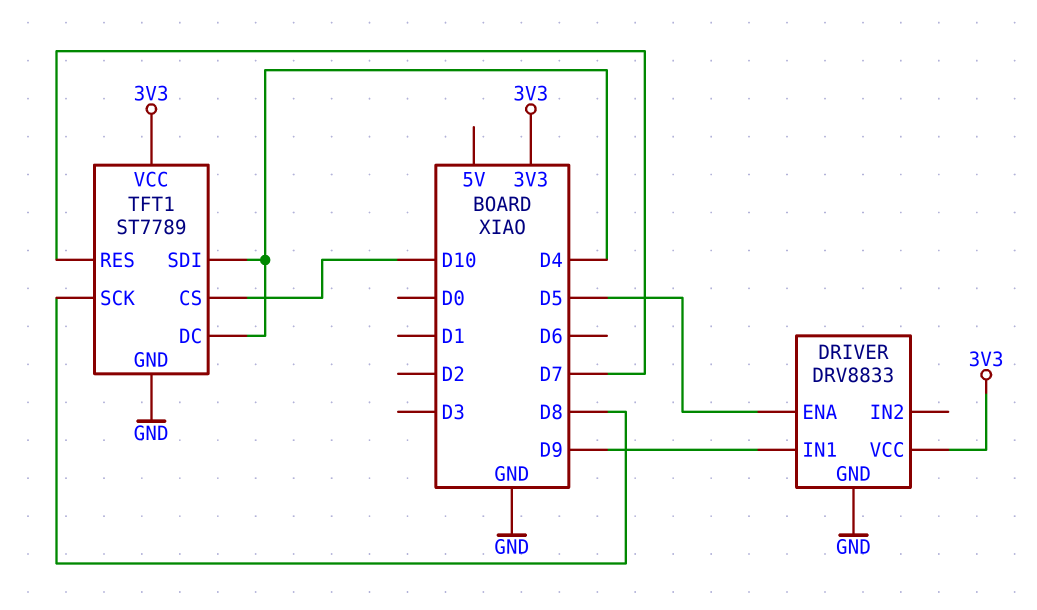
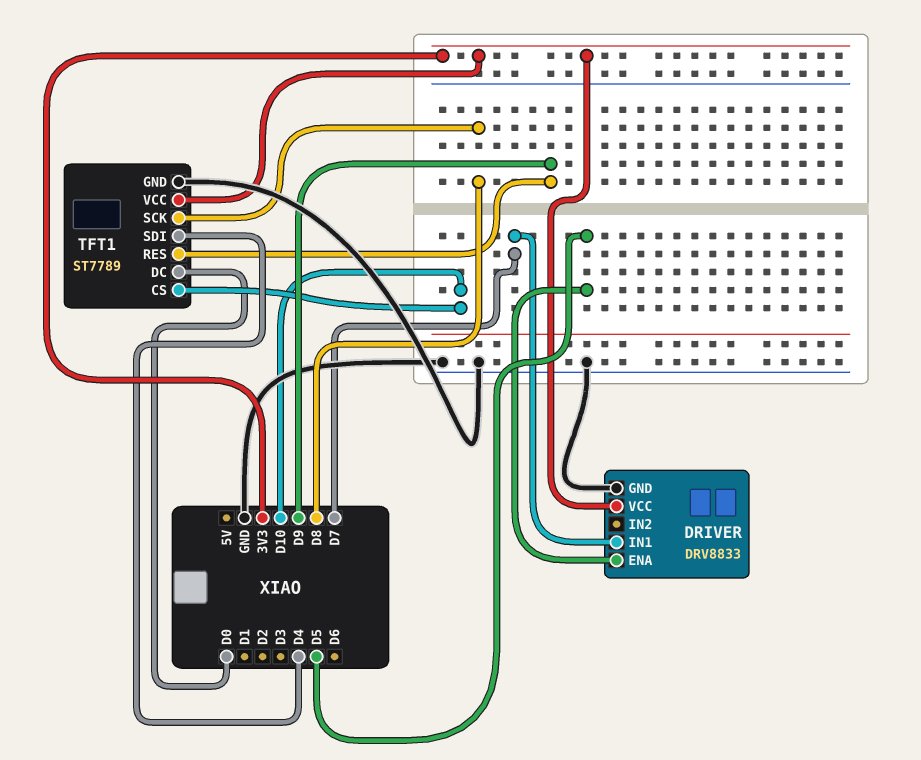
DRIVER pin IN1: D9 -> D7
TFT1 pin DC: D4 -> D0
TFT1 pin RES: D7 -> D9

